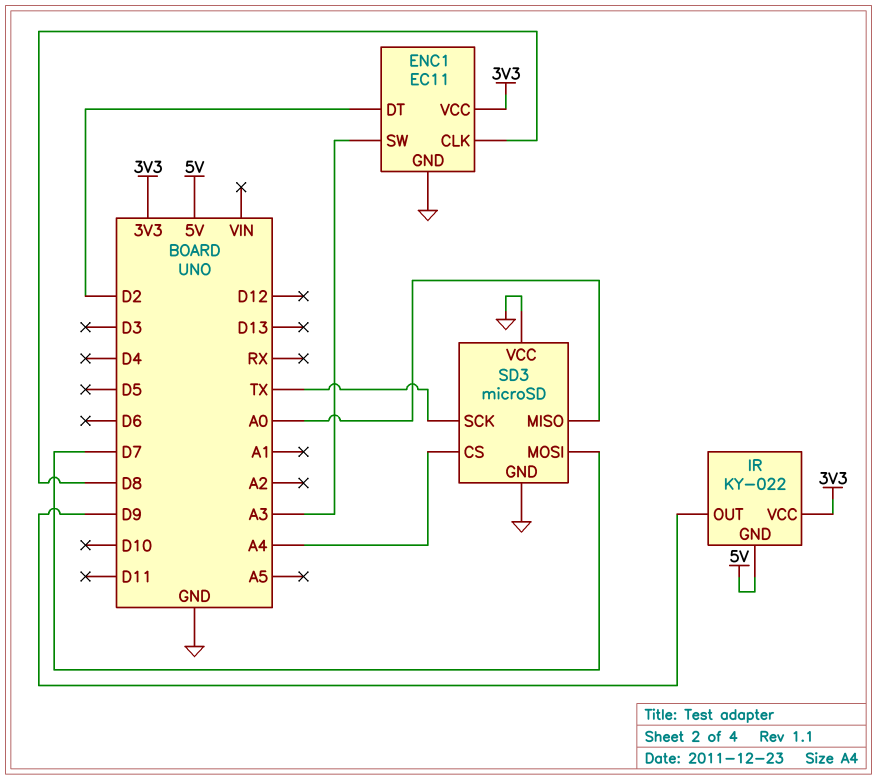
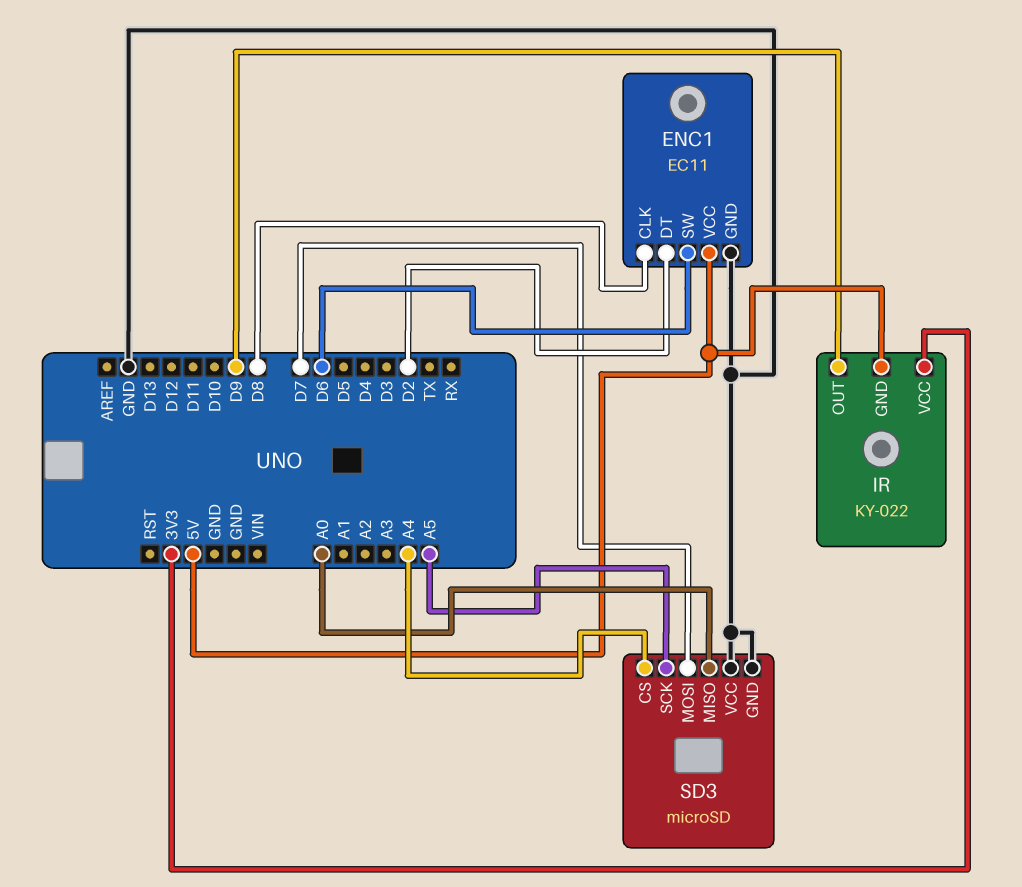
ENC1 pin SW: A3 -> D6
ENC1 pin VCC: 3V3 -> 5V
SD3 pin SCK: TX -> A5

